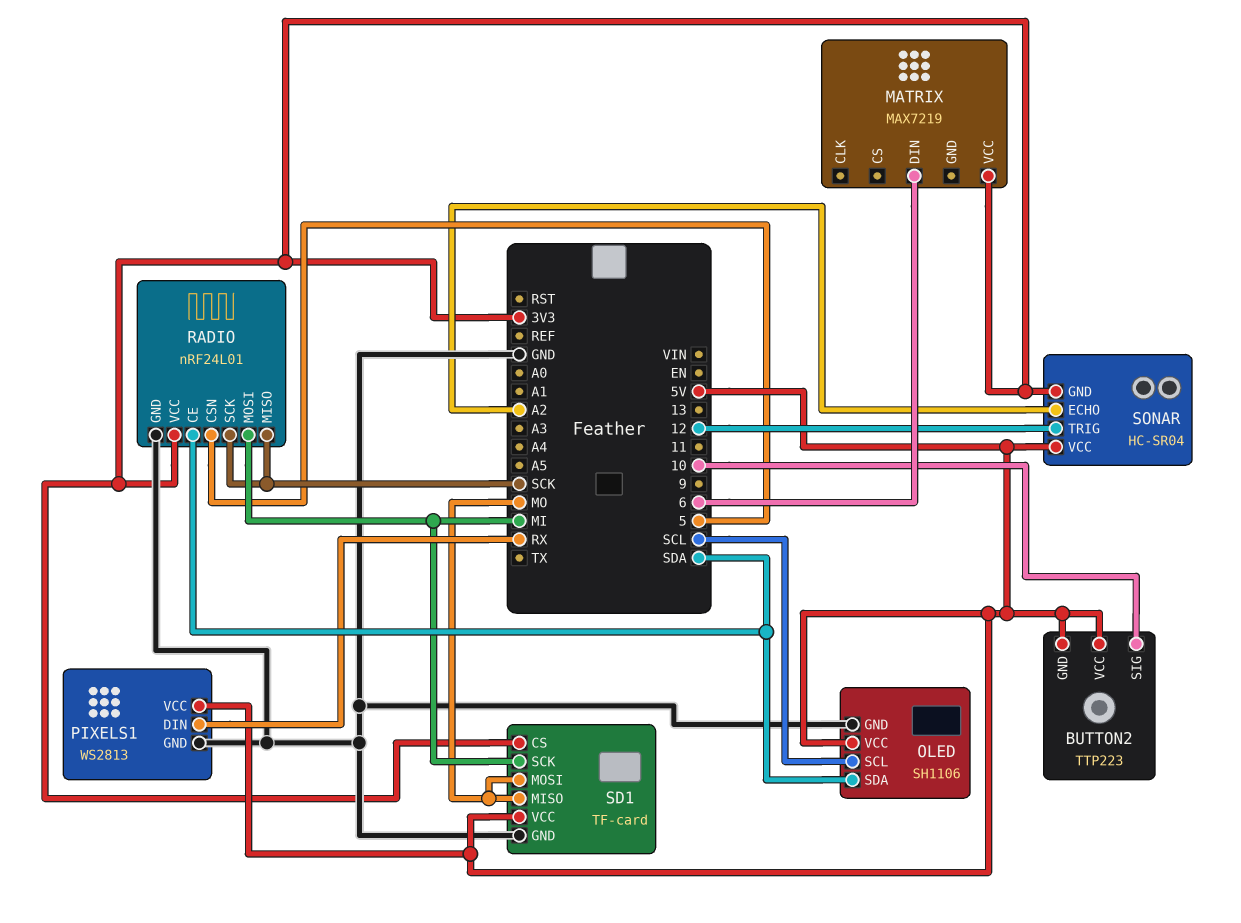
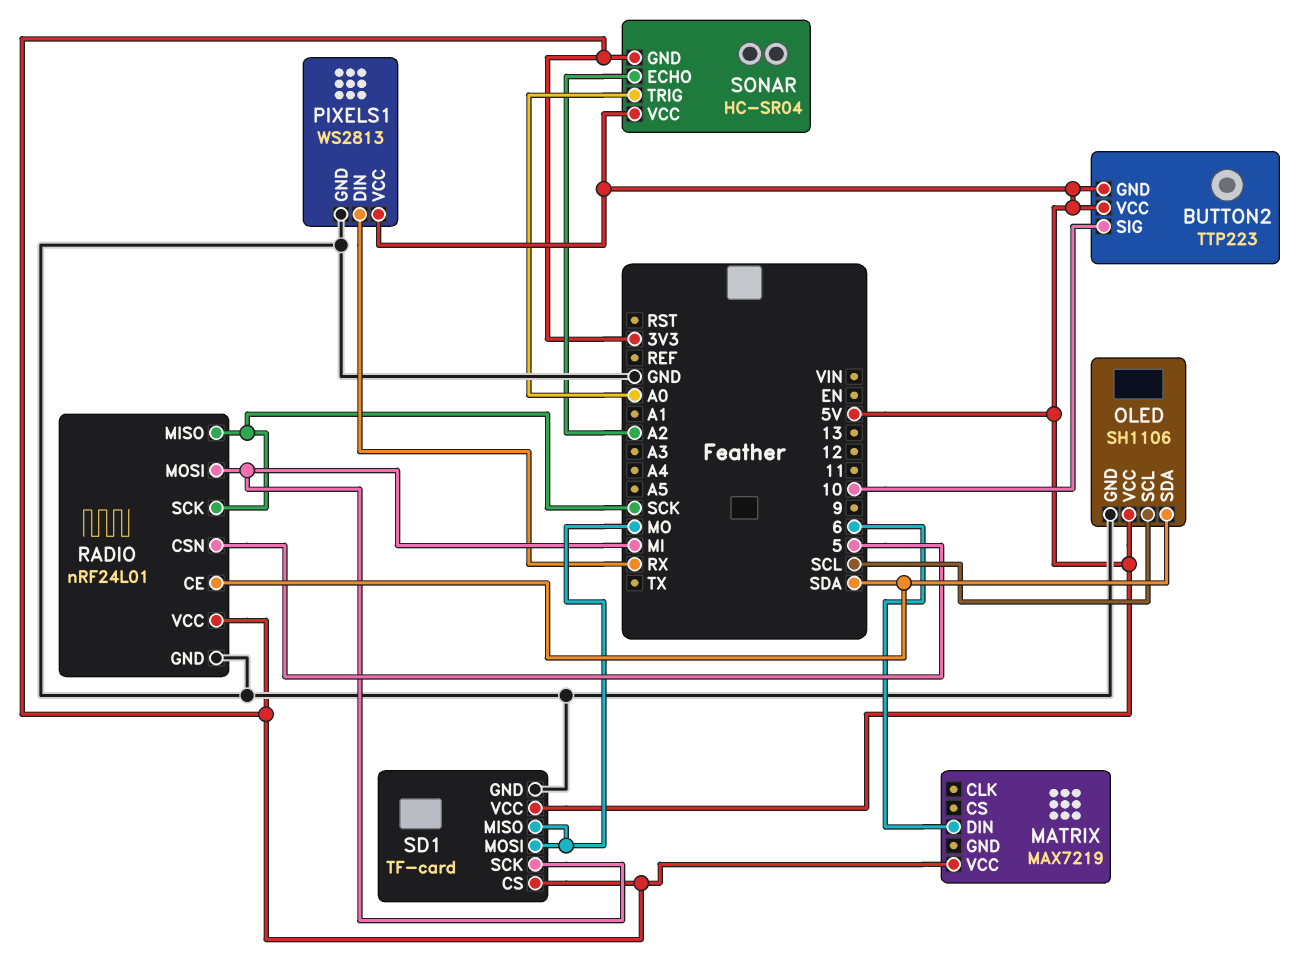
SONAR pin TRIG: 12 -> A0

